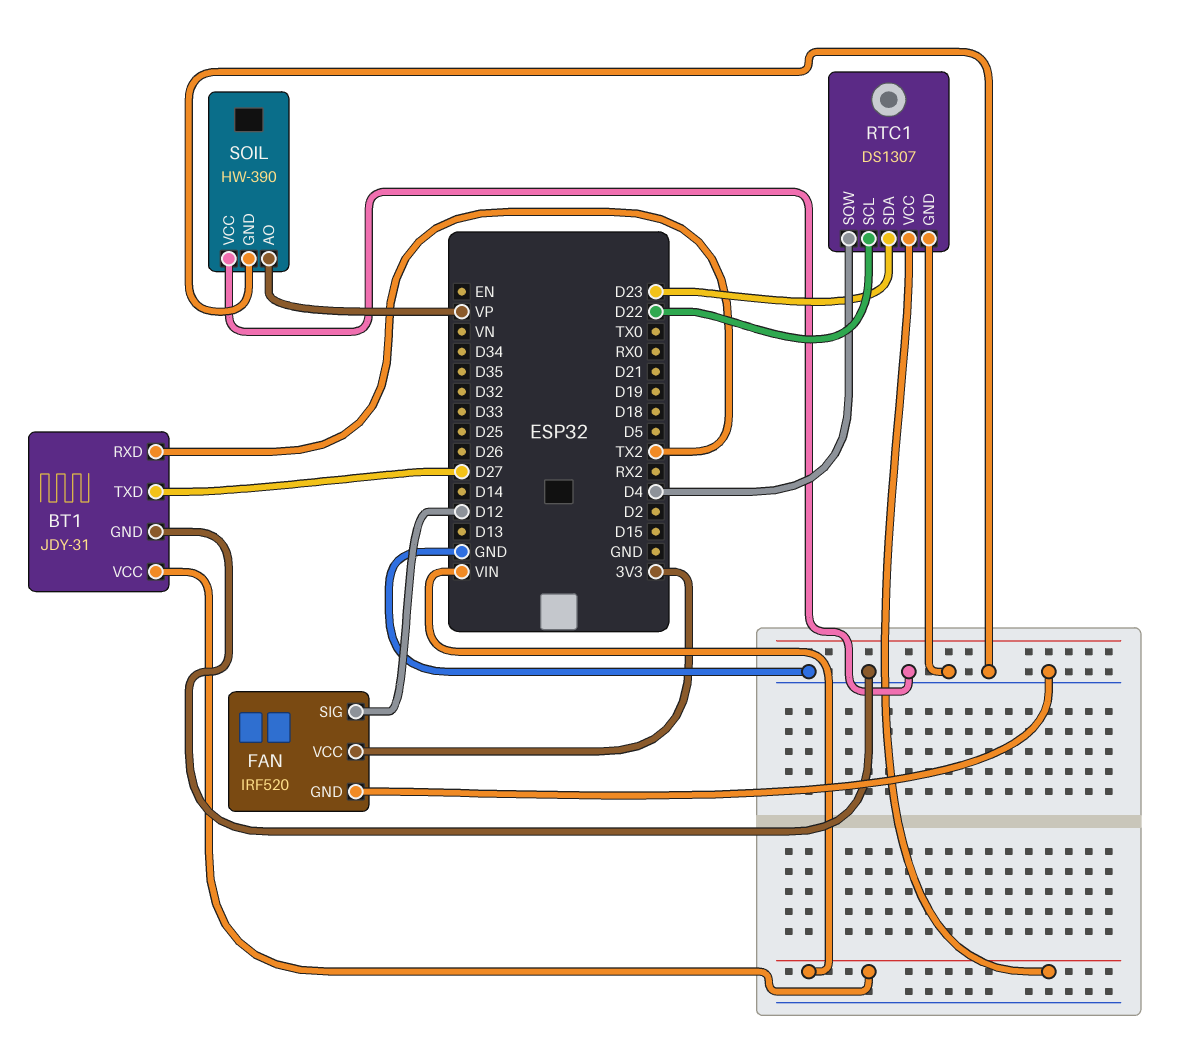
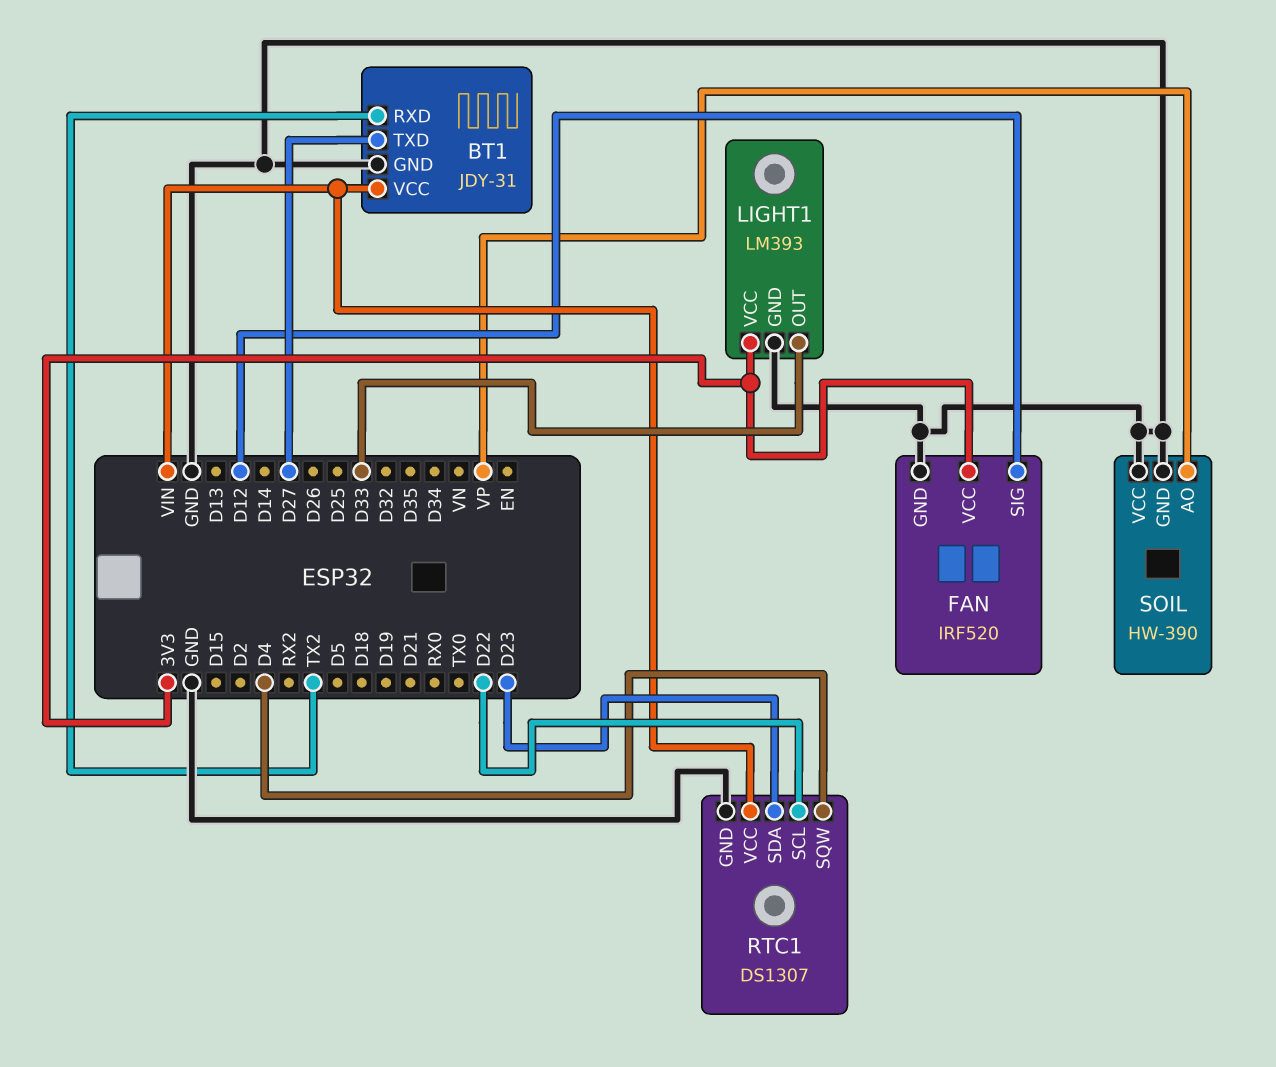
LIGHT1: none -> LM393
LIGHT1 pin GND: none -> GND
LIGHT1 pin OUT: none -> D33
LIGHT1 pin VCC: none -> 3V3

